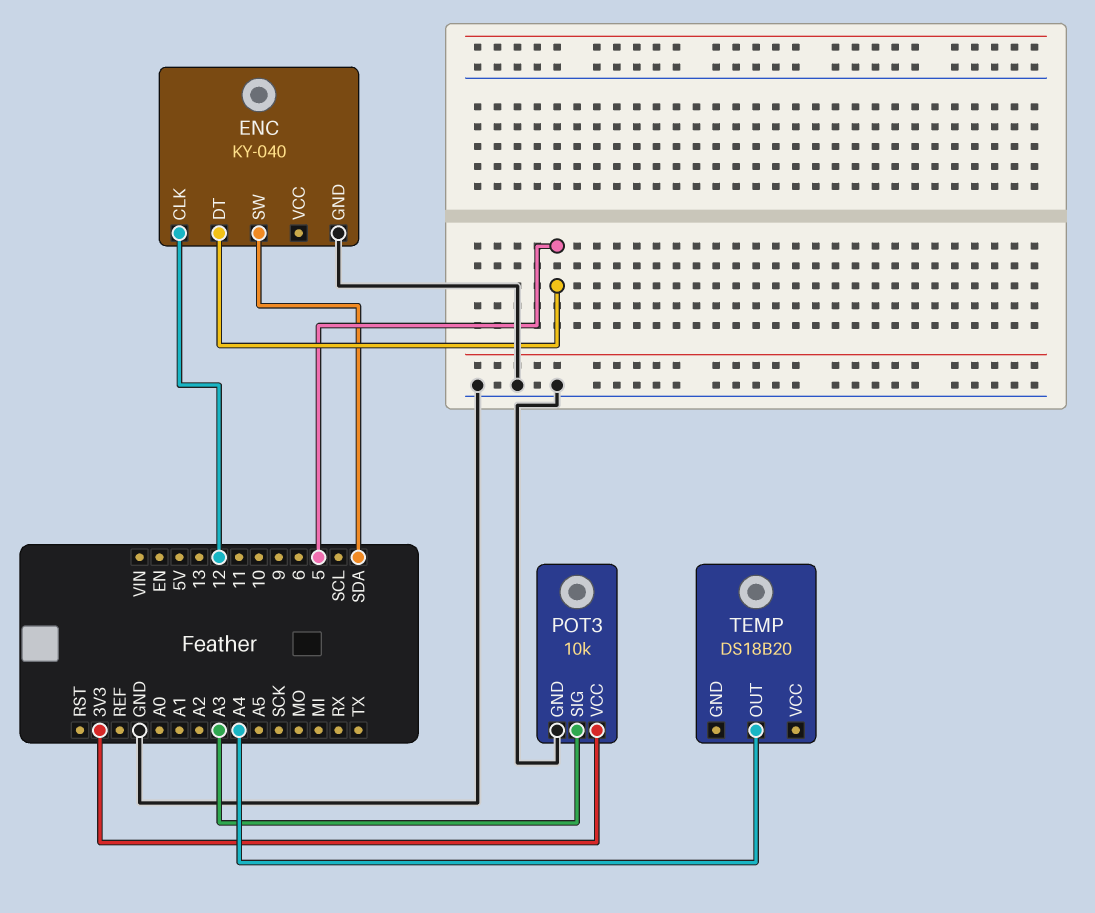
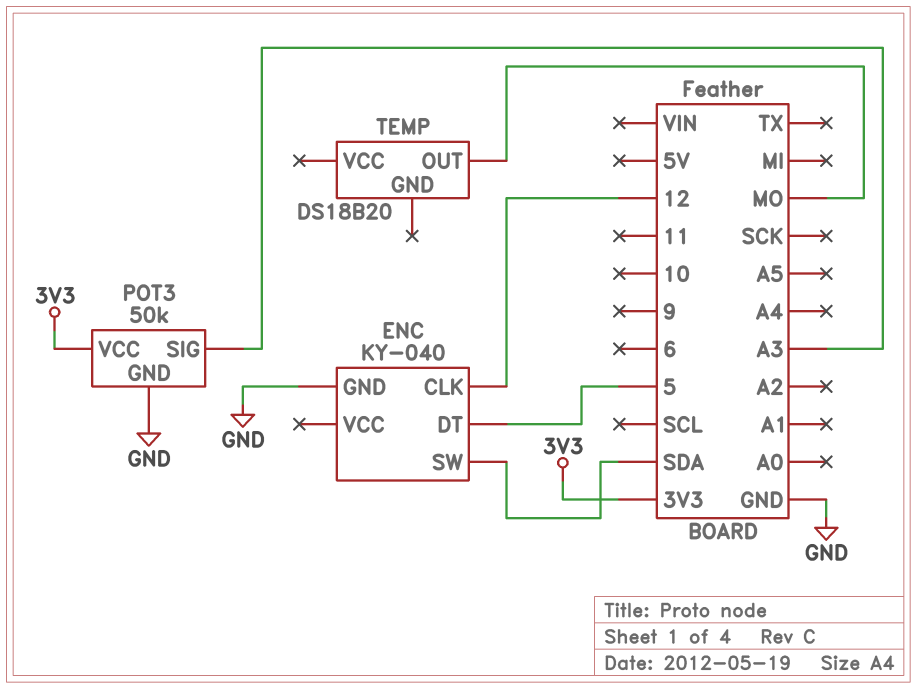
POT3: 10k -> 50k
TEMP pin OUT: A4 -> MO

